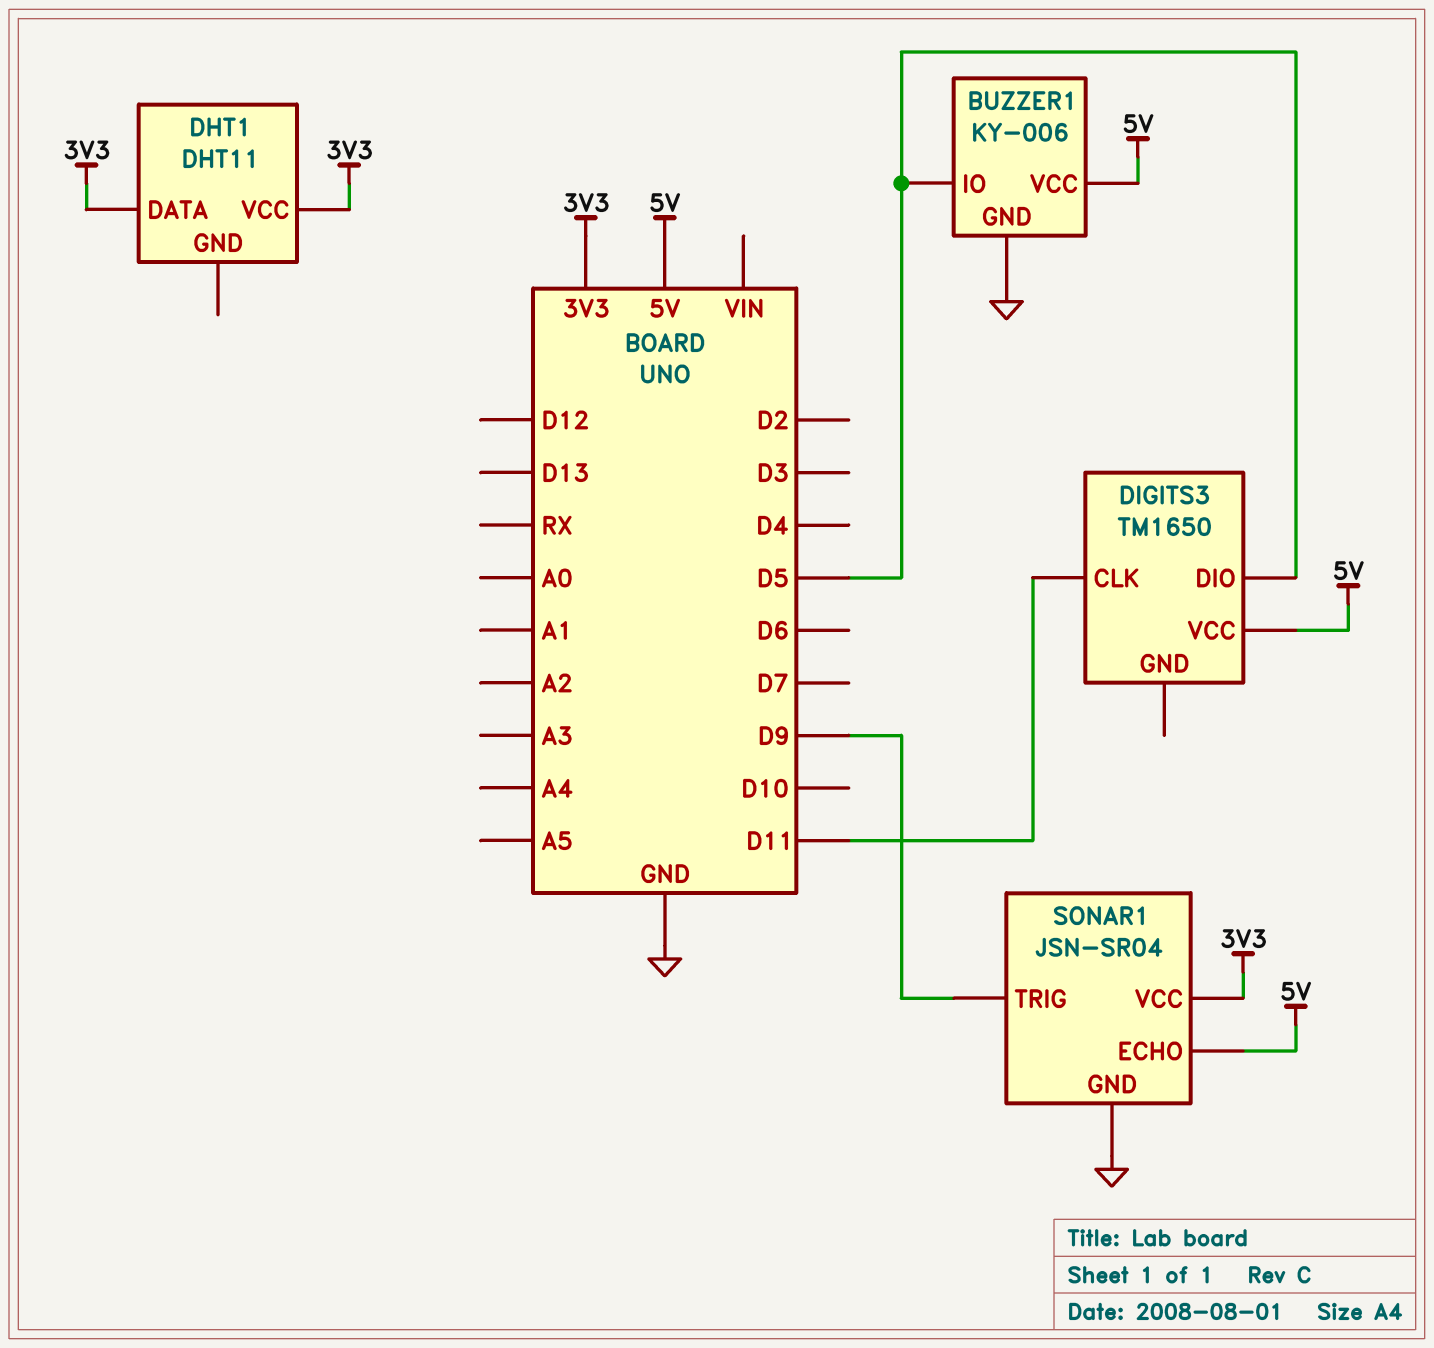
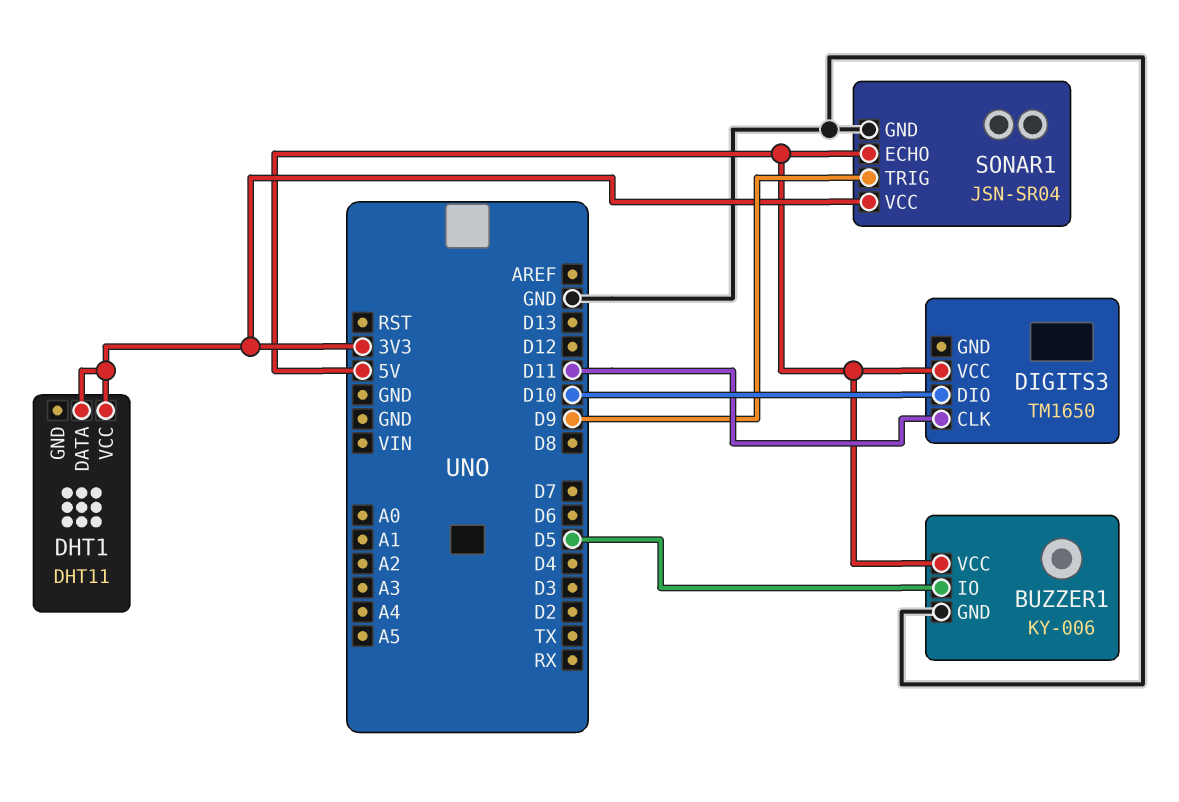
DIGITS3 pin DIO: D5 -> D10

